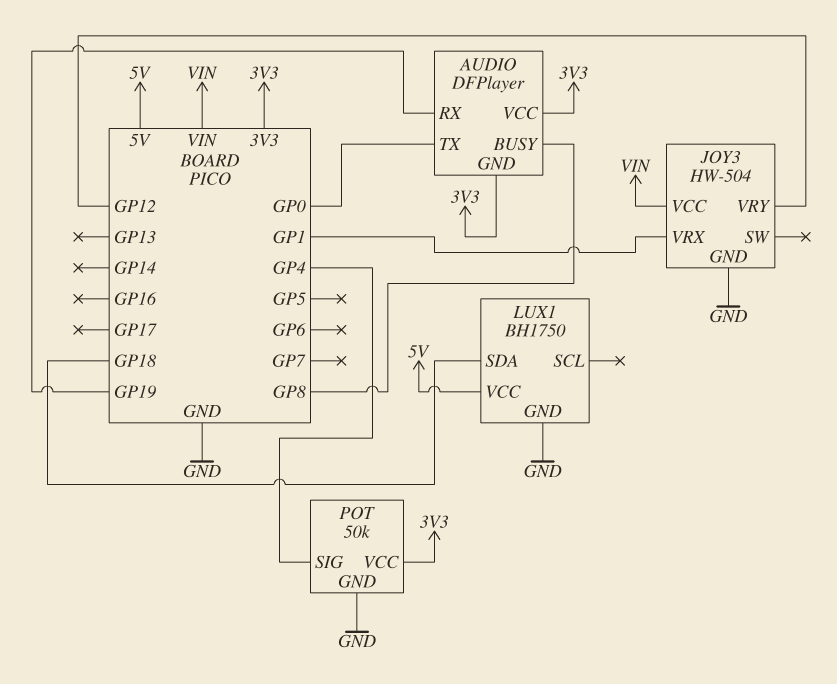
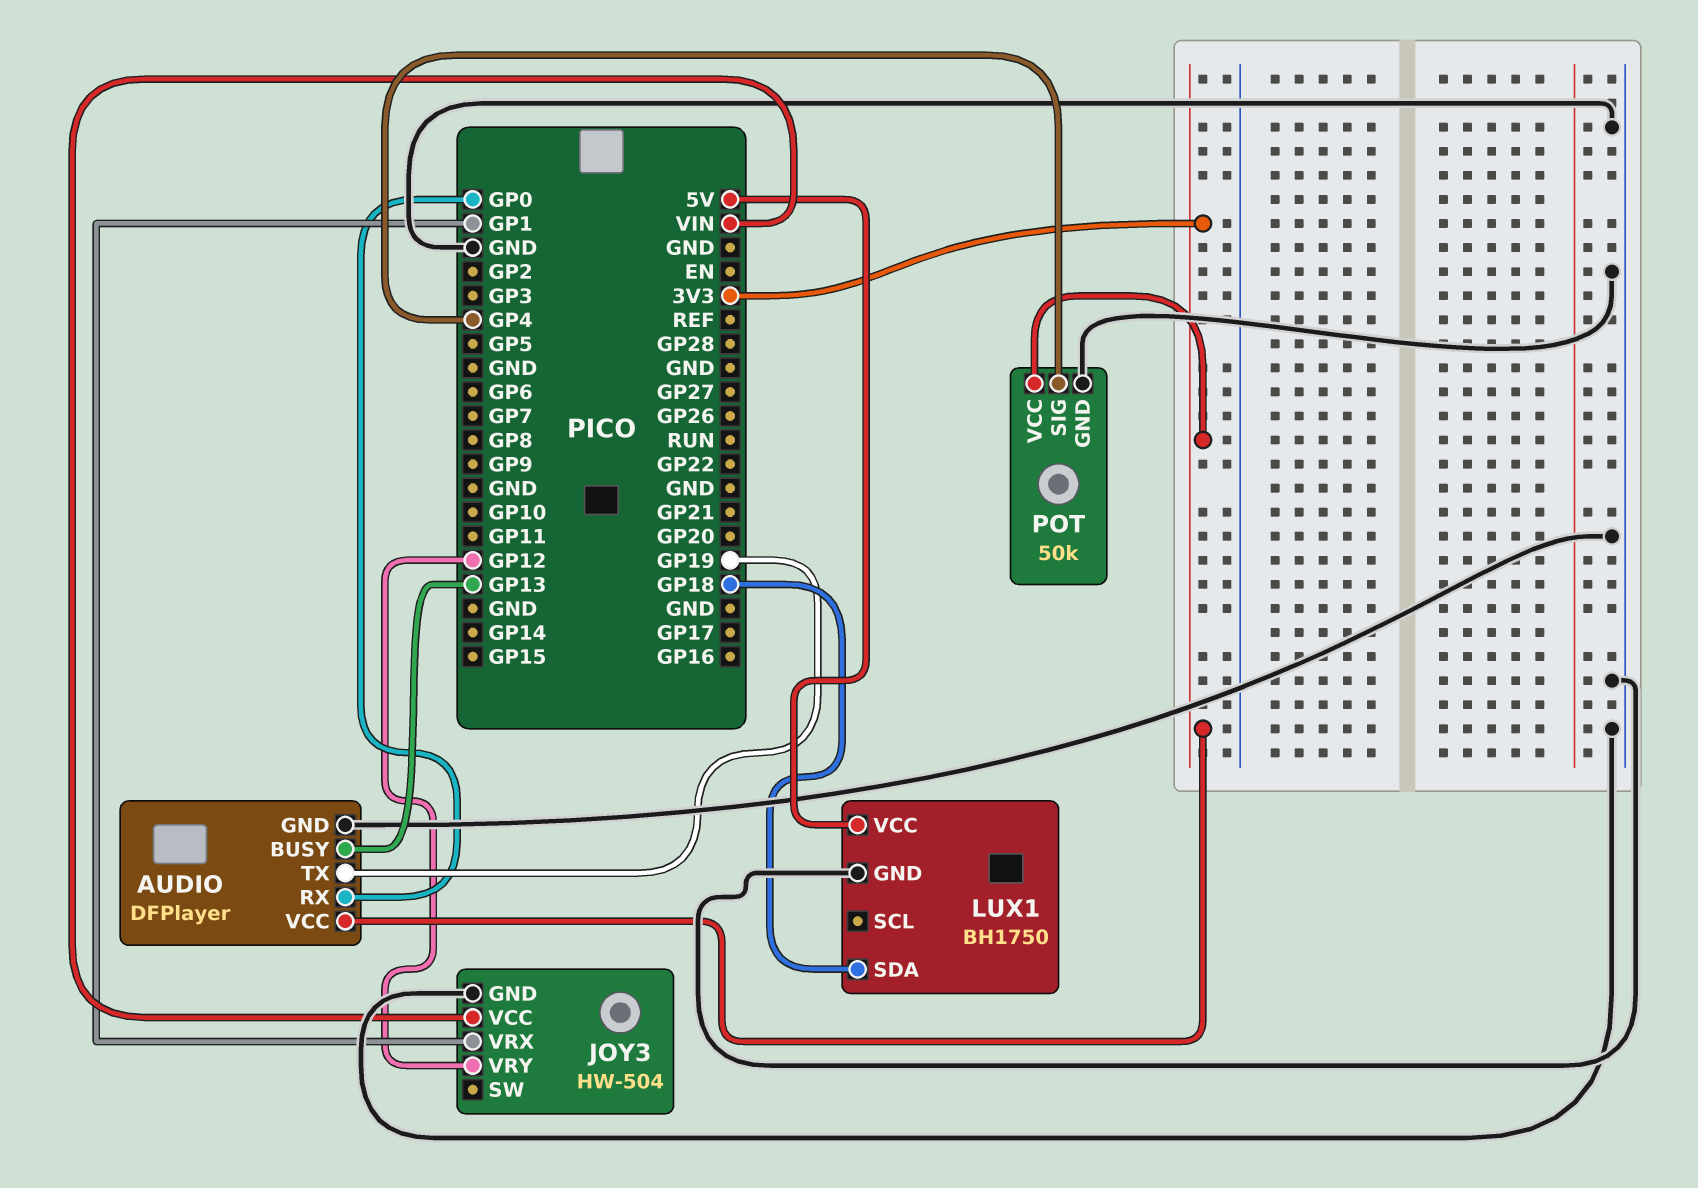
AUDIO pin BUSY: GP8 -> GP13
AUDIO pin GND: 3V3 -> GND
AUDIO pin RX: GP19 -> GP0
AUDIO pin TX: GP0 -> GP19

